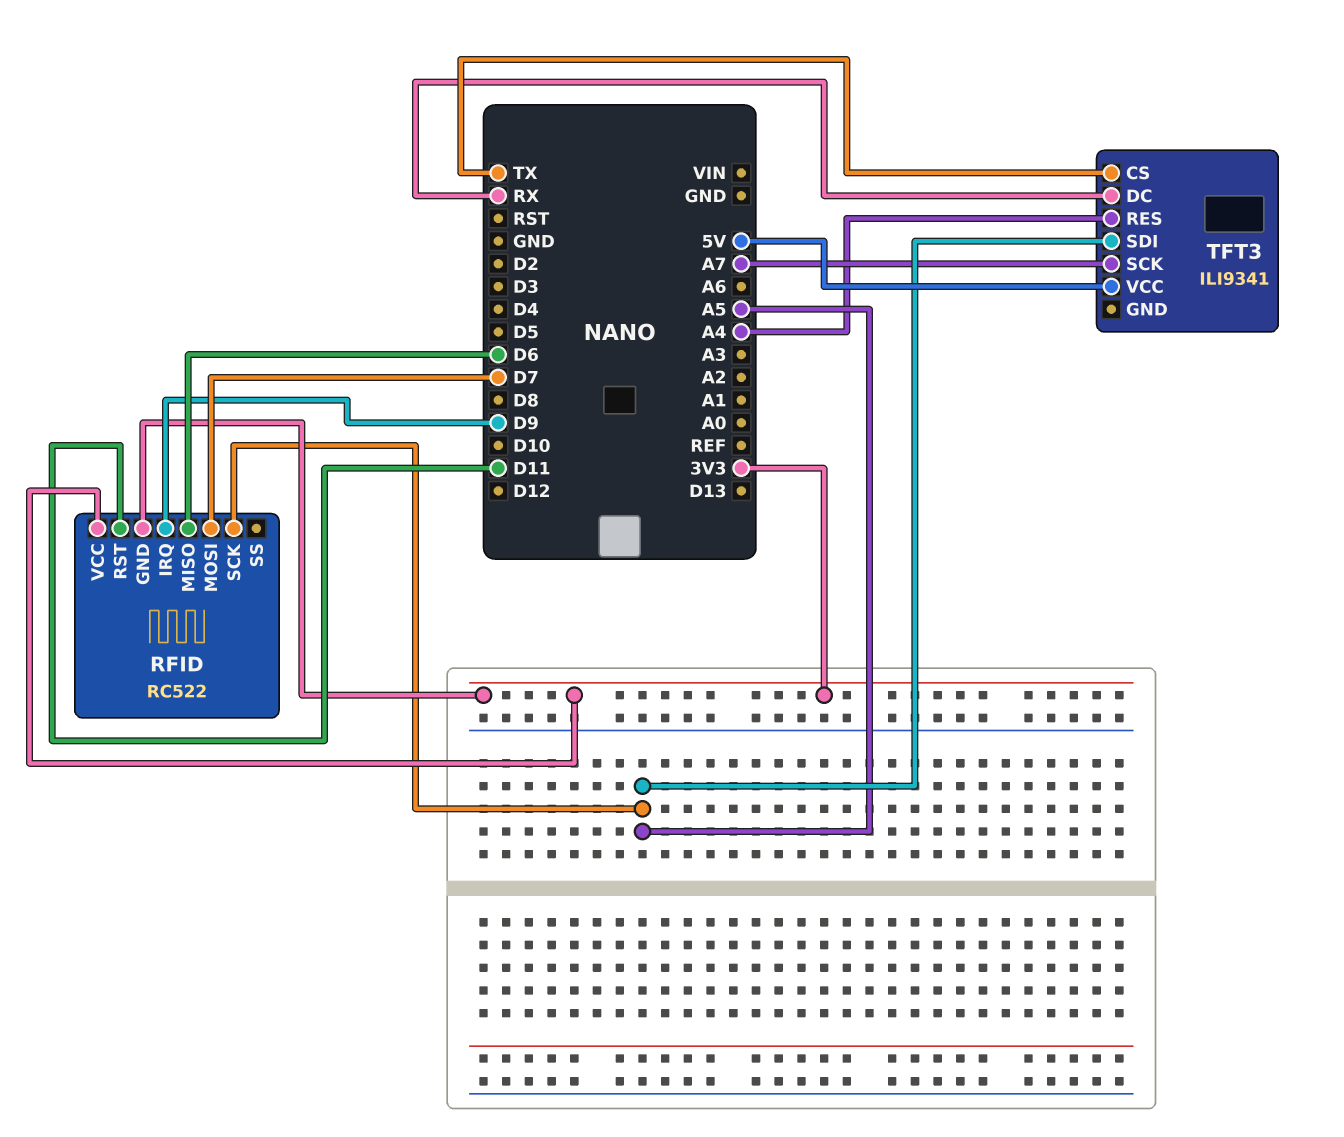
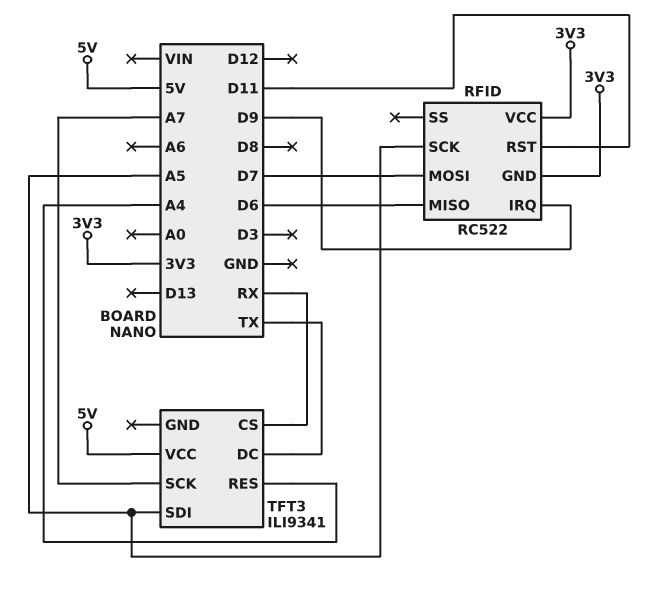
TFT3 pin CS: TX -> RX
TFT3 pin DC: RX -> TX

